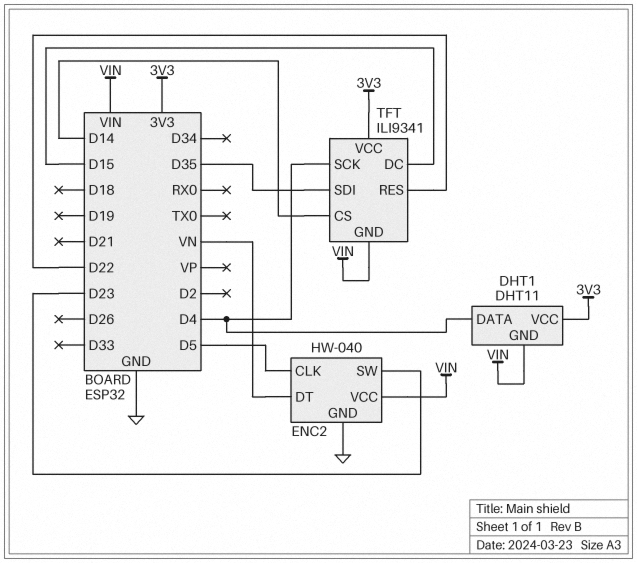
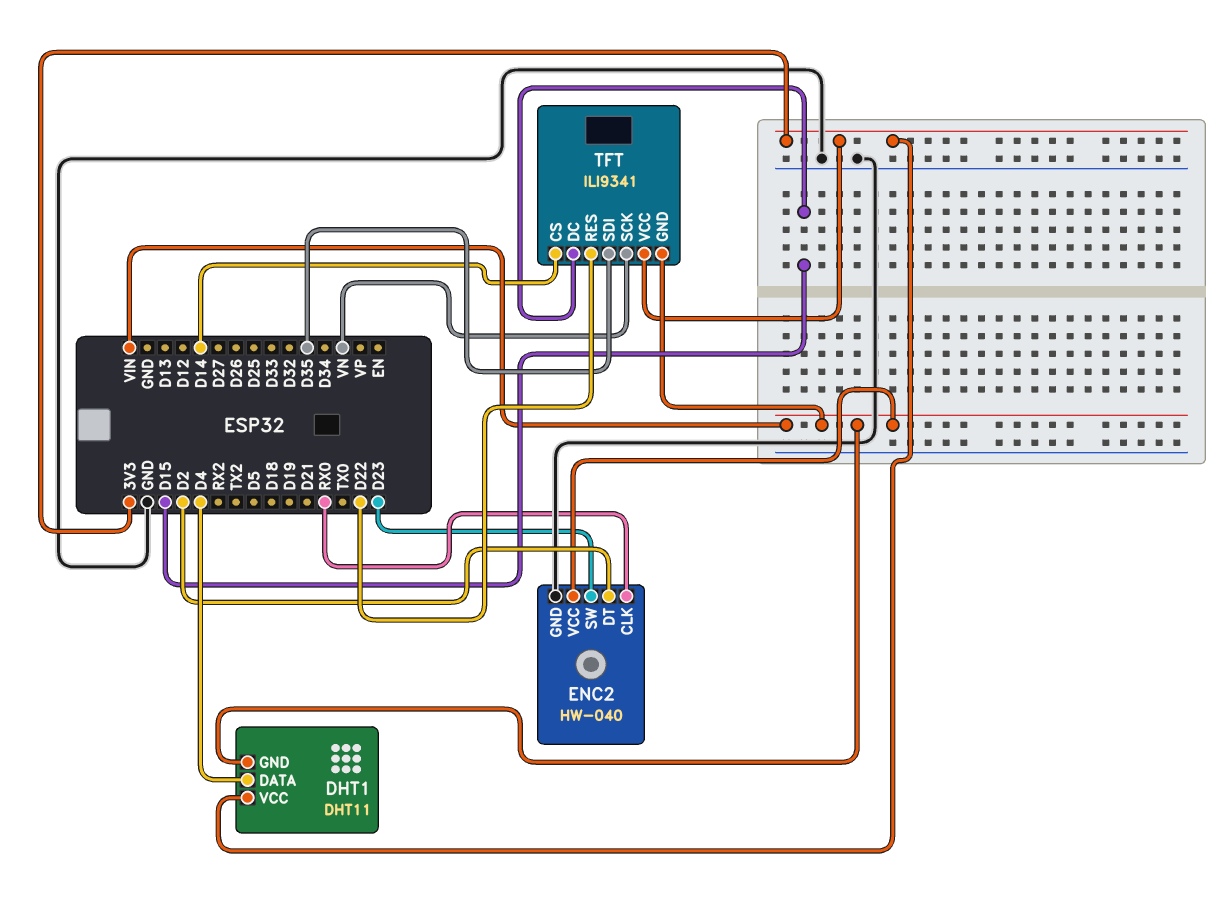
ENC2 pin CLK: D5 -> RX0
ENC2 pin DT: VN -> D2
TFT pin SCK: D4 -> VN

